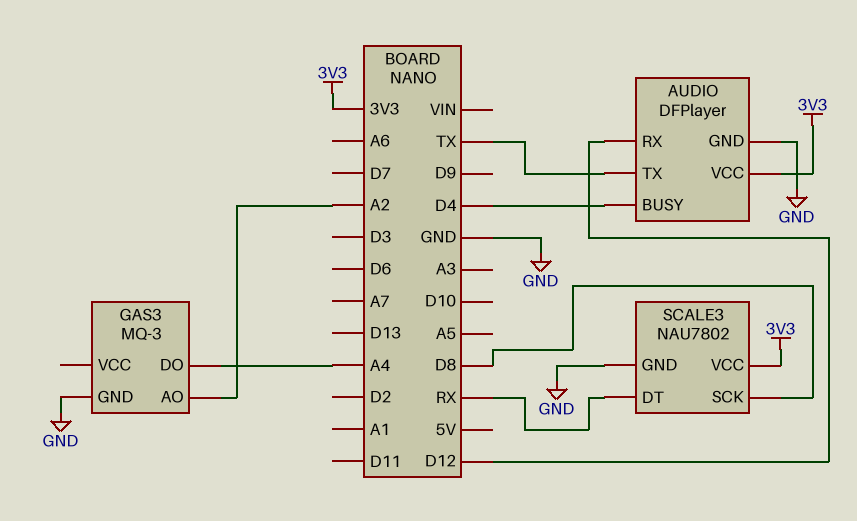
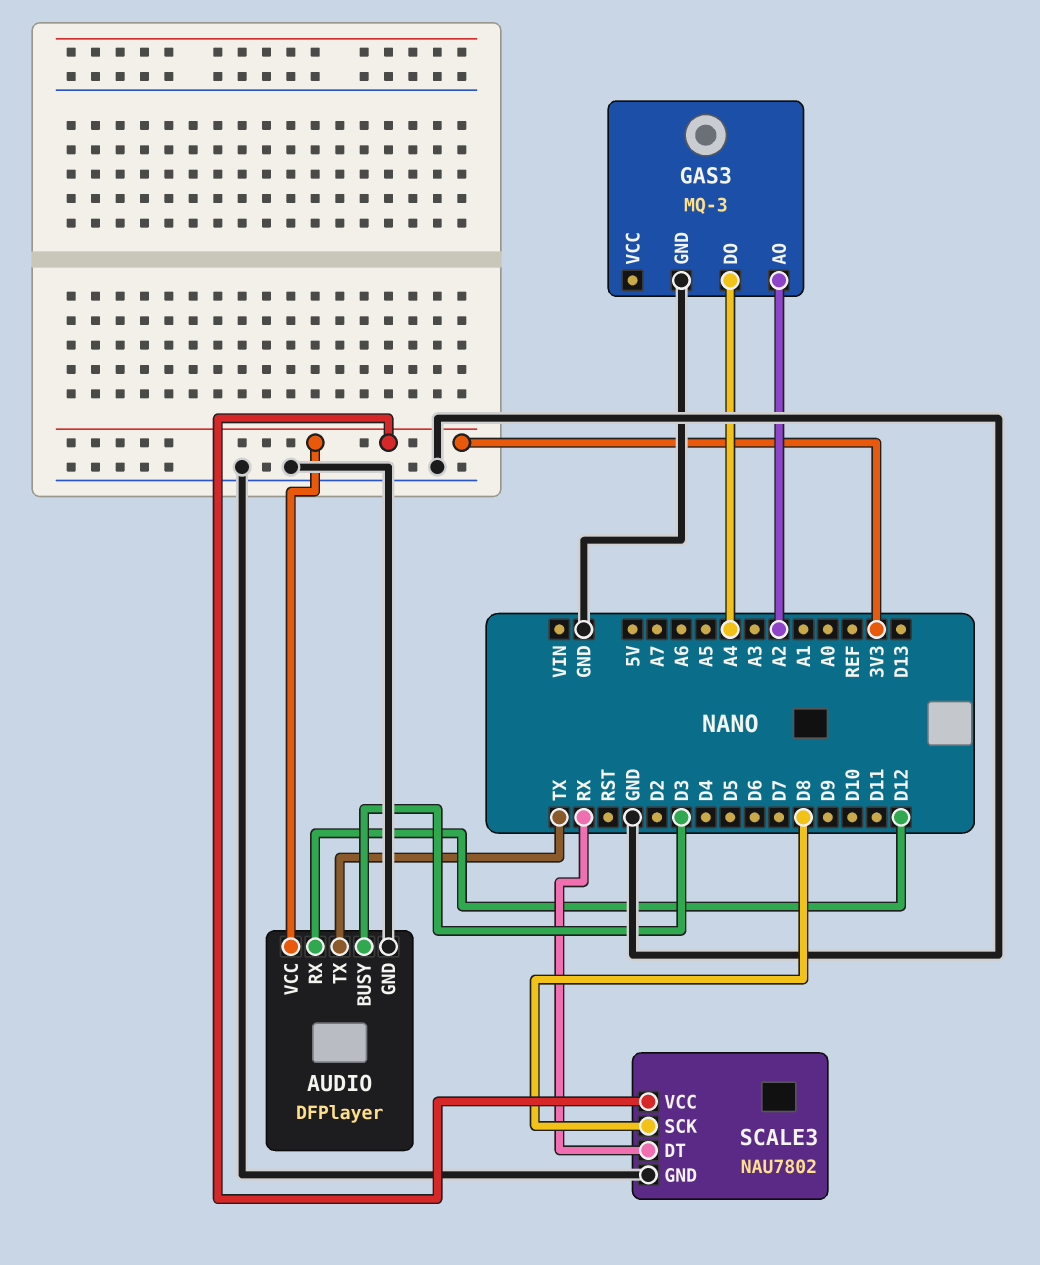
AUDIO pin BUSY: D4 -> D3

